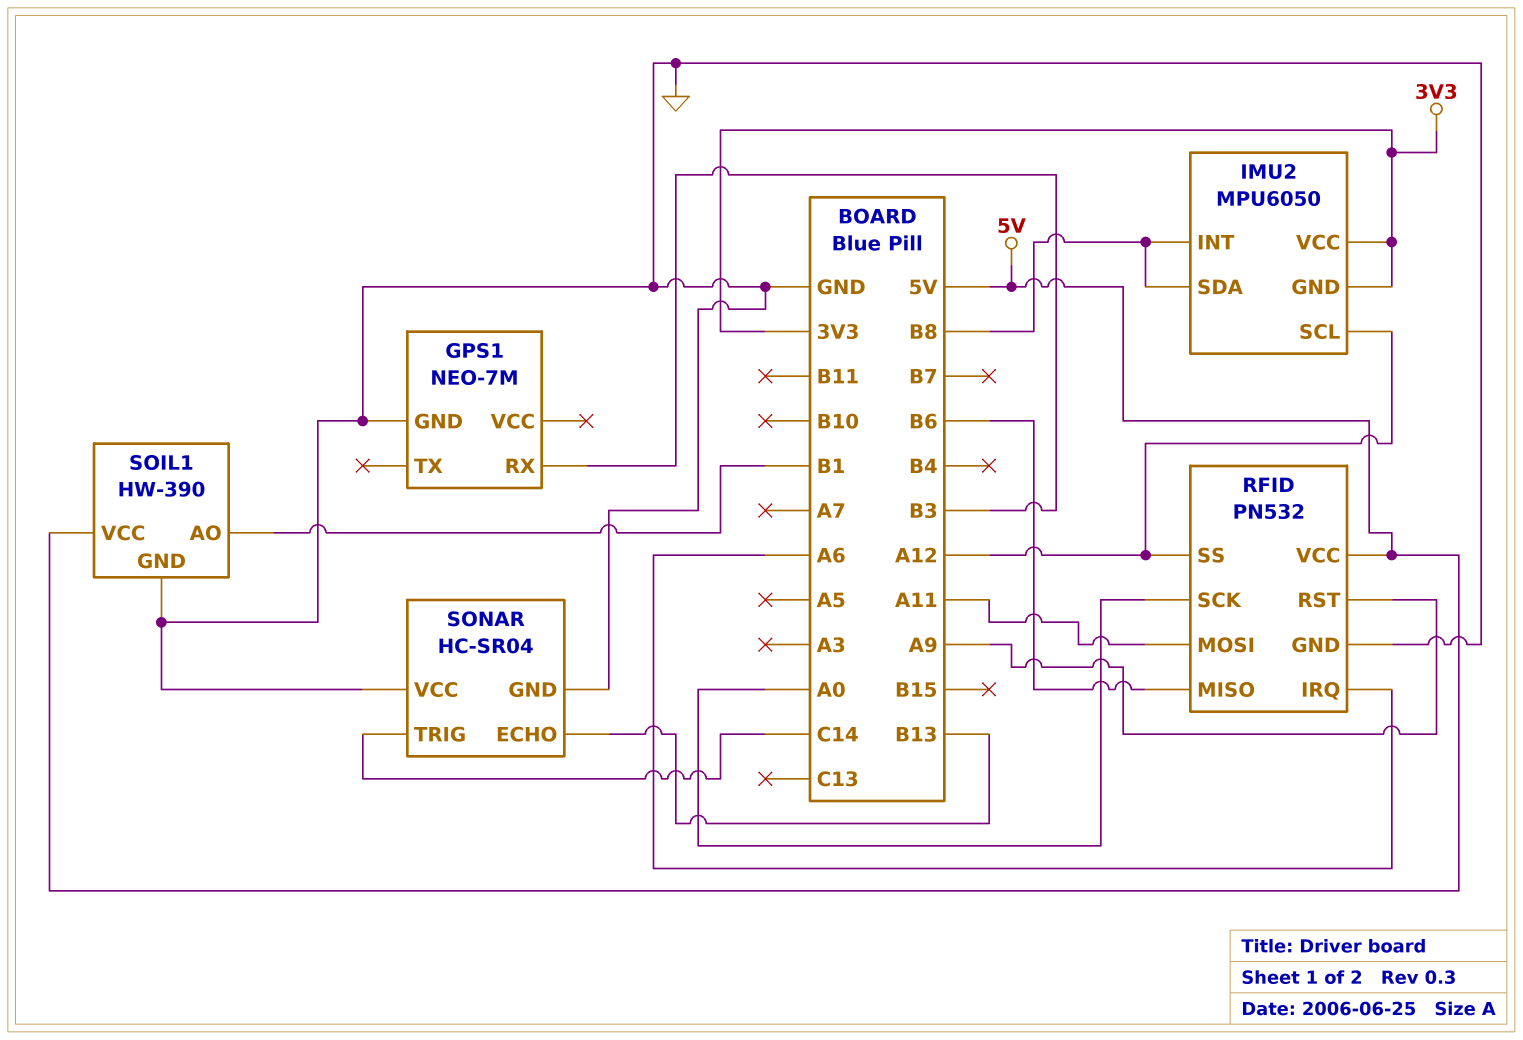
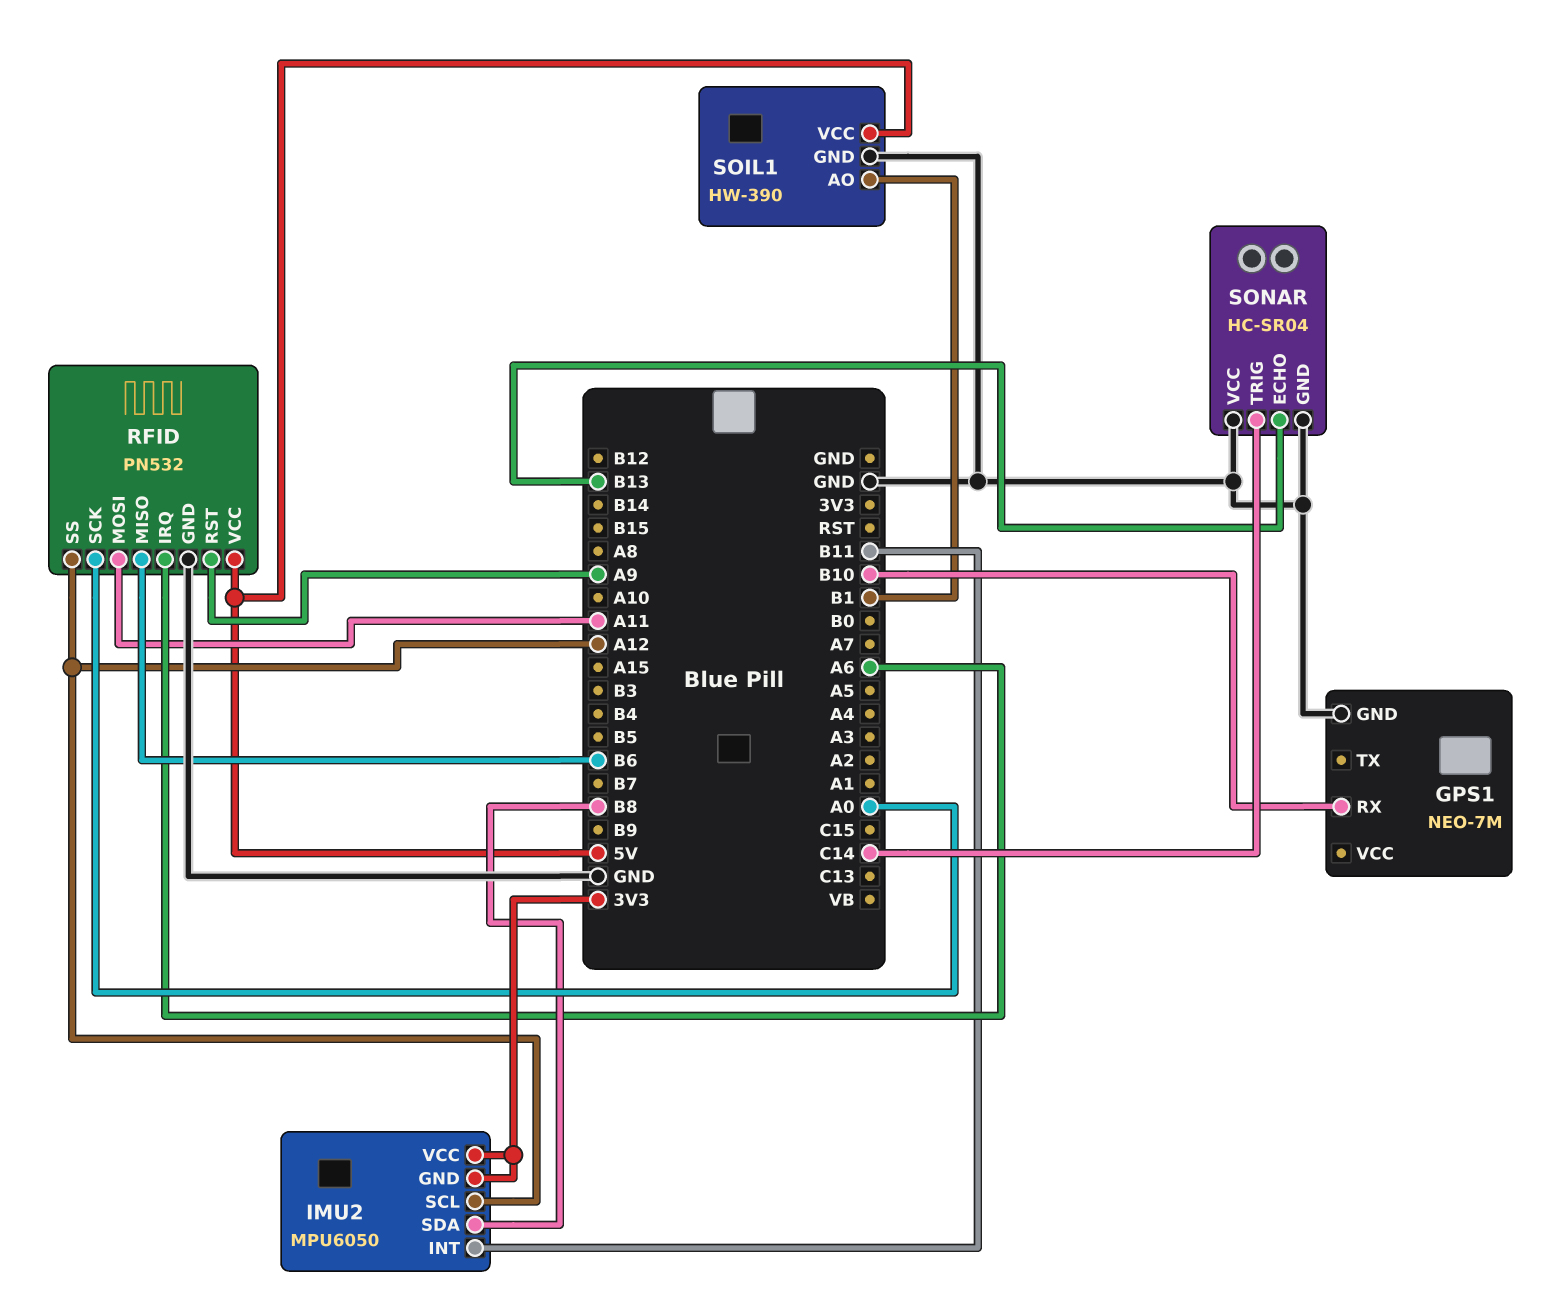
GPS1 pin RX: B3 -> B10
IMU2 pin INT: B8 -> B11

